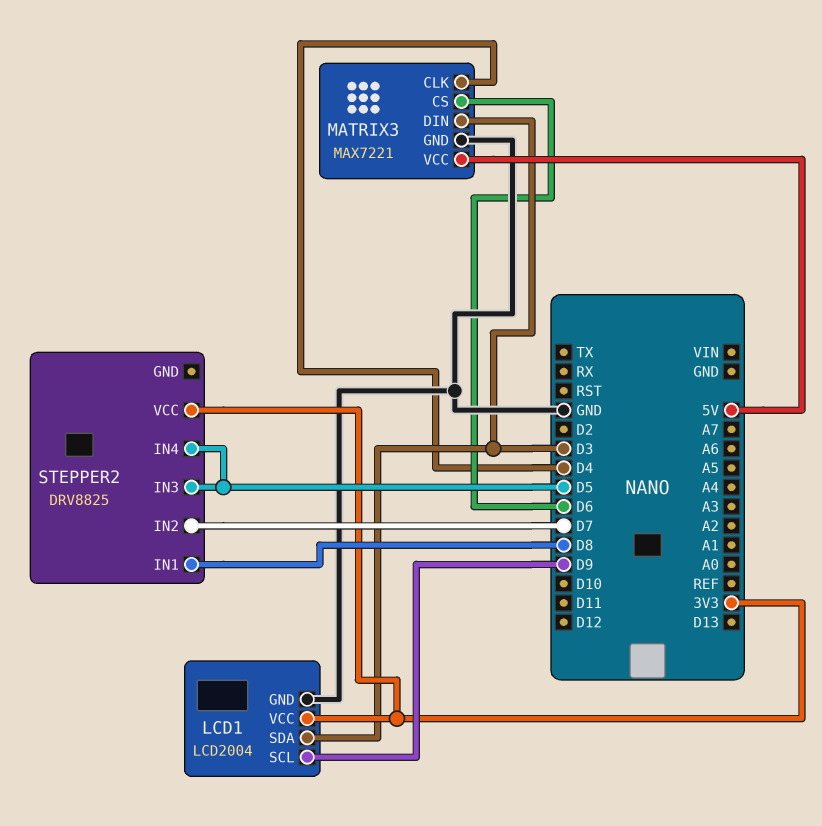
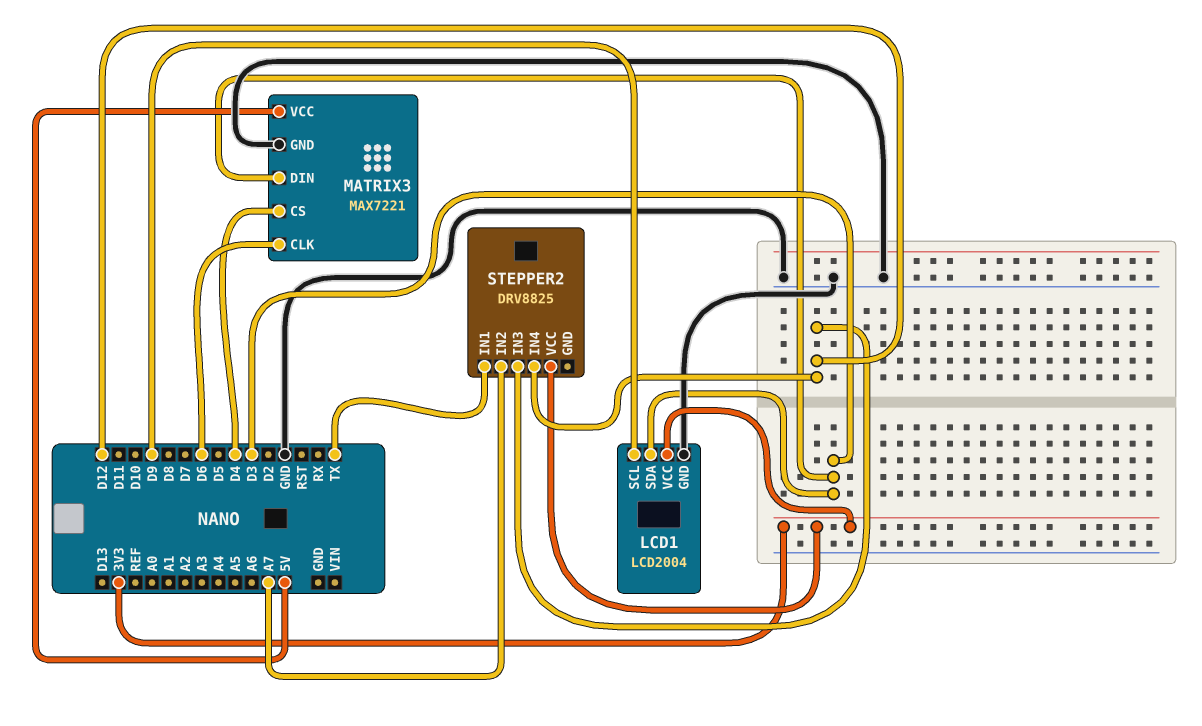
MATRIX3 pin CLK: D4 -> D6
MATRIX3 pin CS: D6 -> D4
STEPPER2 pin IN1: D8 -> TX
STEPPER2 pin IN2: D7 -> A7
STEPPER2 pin IN3: D5 -> D12
STEPPER2 pin IN4: D5 -> D12

